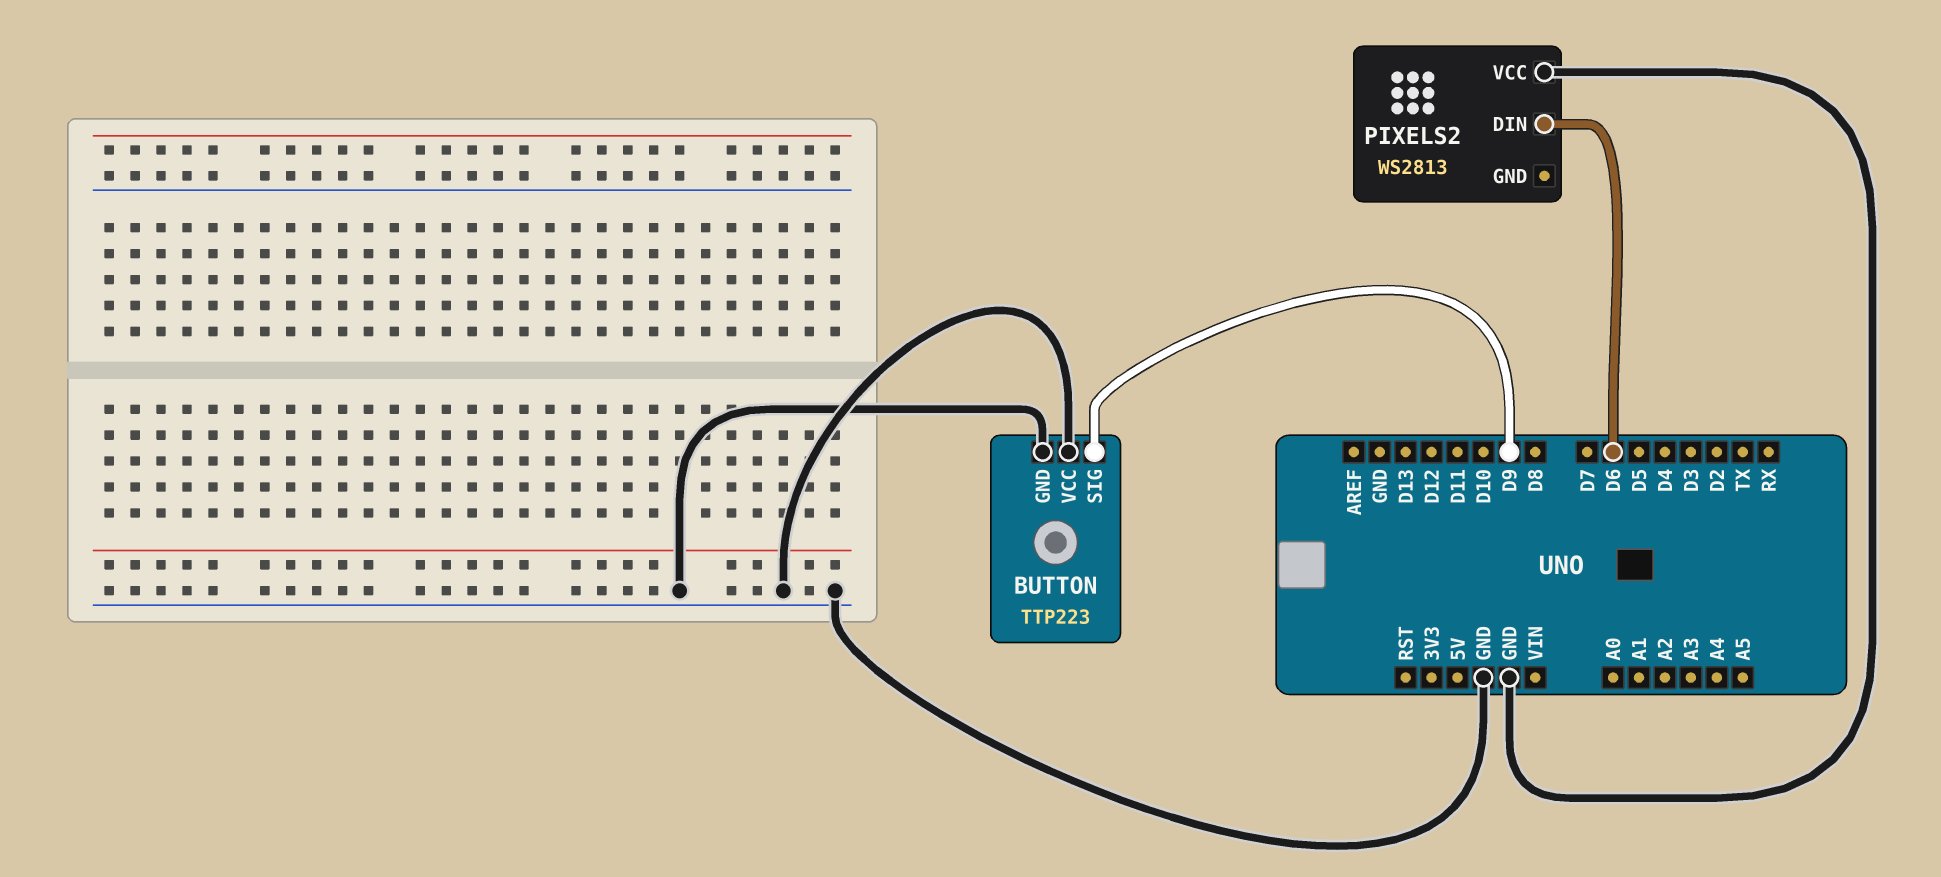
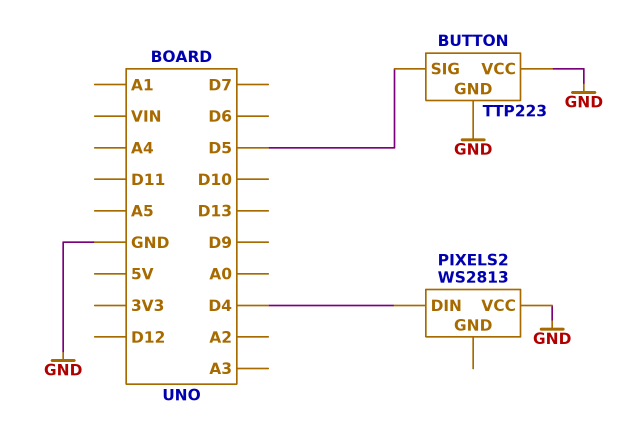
BUTTON pin SIG: D9 -> D5
PIXELS2 pin DIN: D6 -> D4

